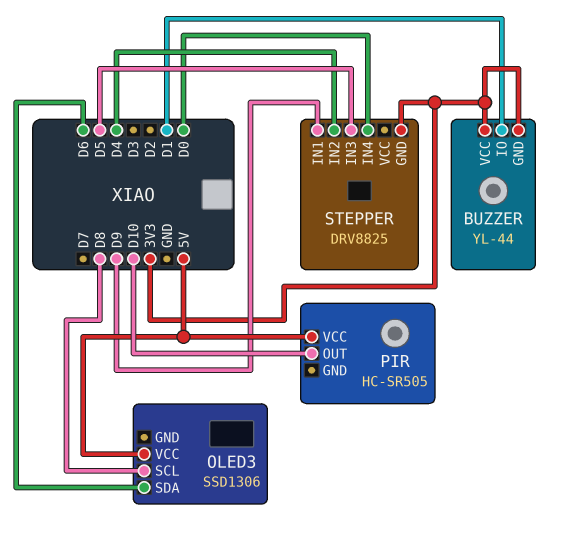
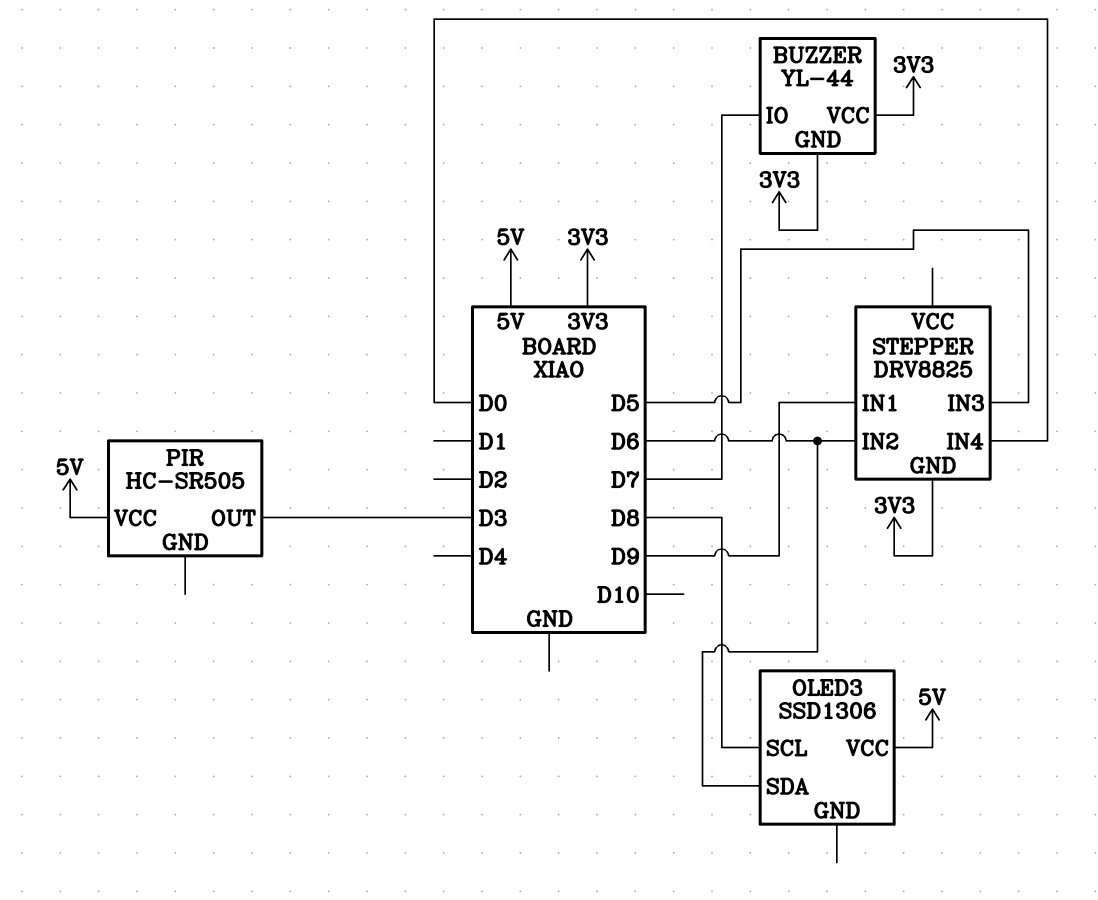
BUZZER pin IO: D1 -> D7
PIR pin OUT: D10 -> D3
STEPPER pin IN2: D4 -> D6

